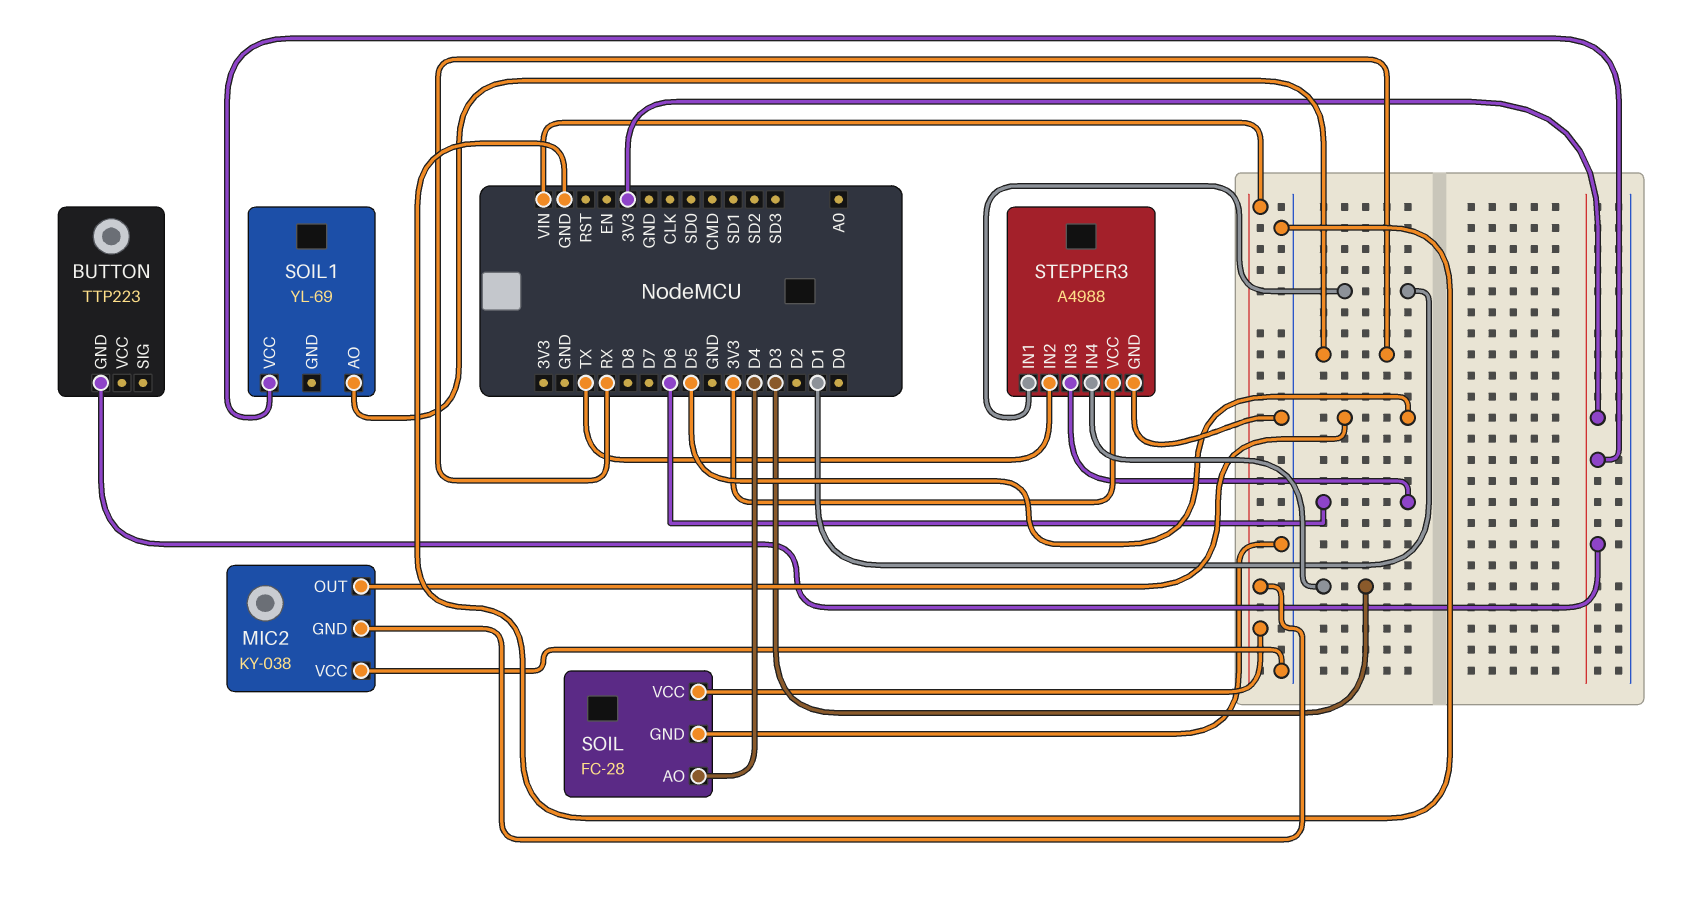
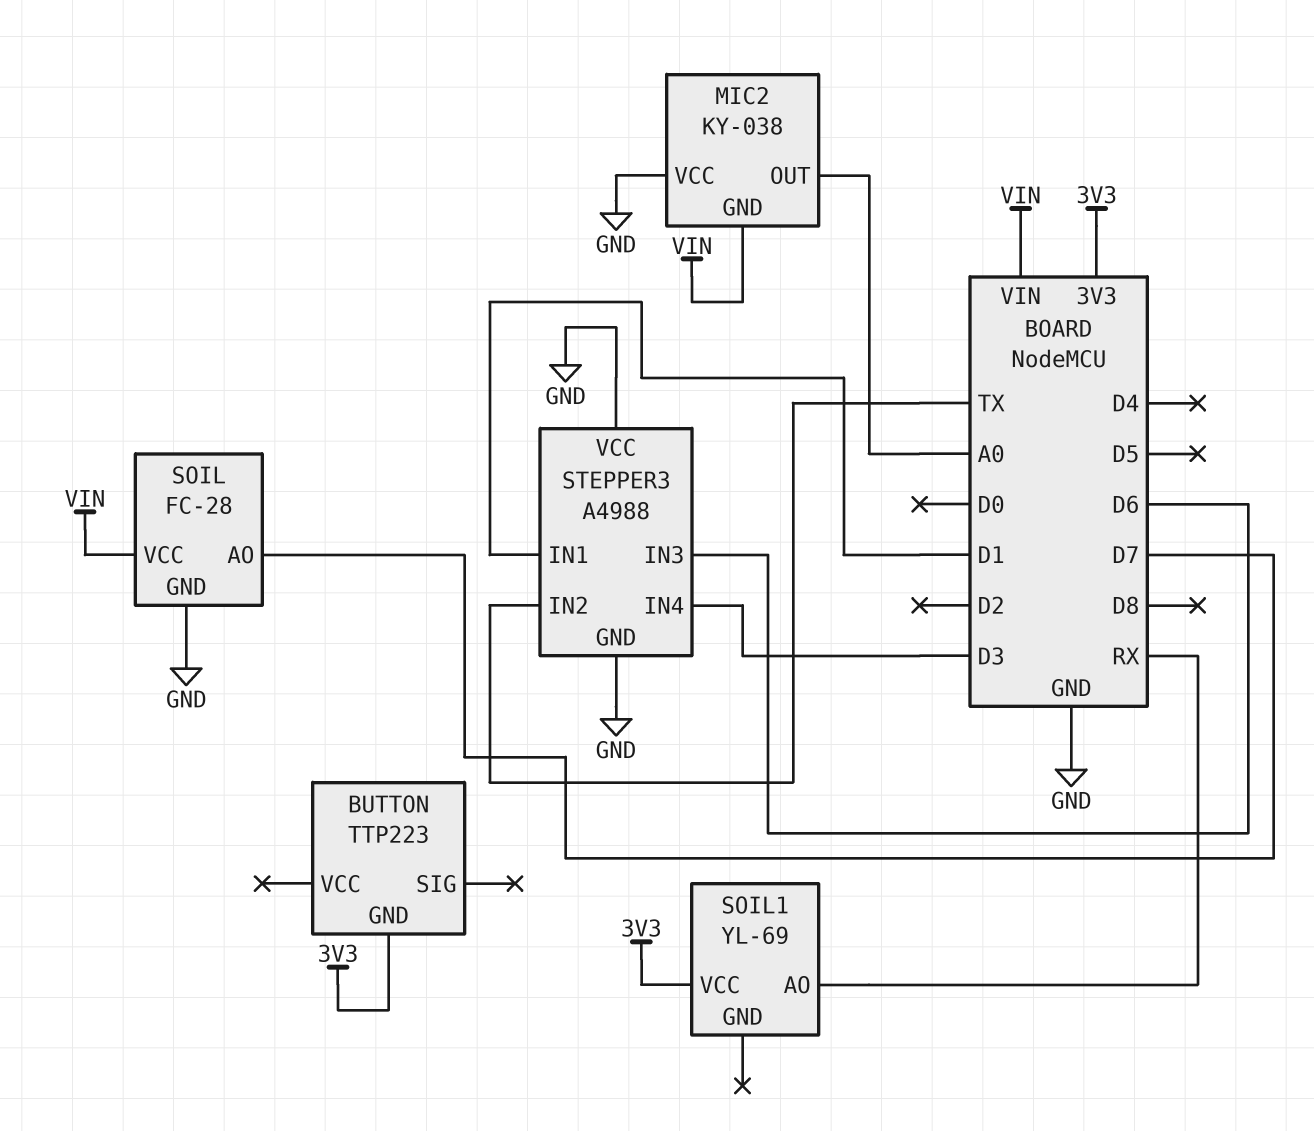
MIC2 pin OUT: D5 -> A0
SOIL pin AO: D4 -> D7
STEPPER3 pin VCC: 3V3 -> GND

